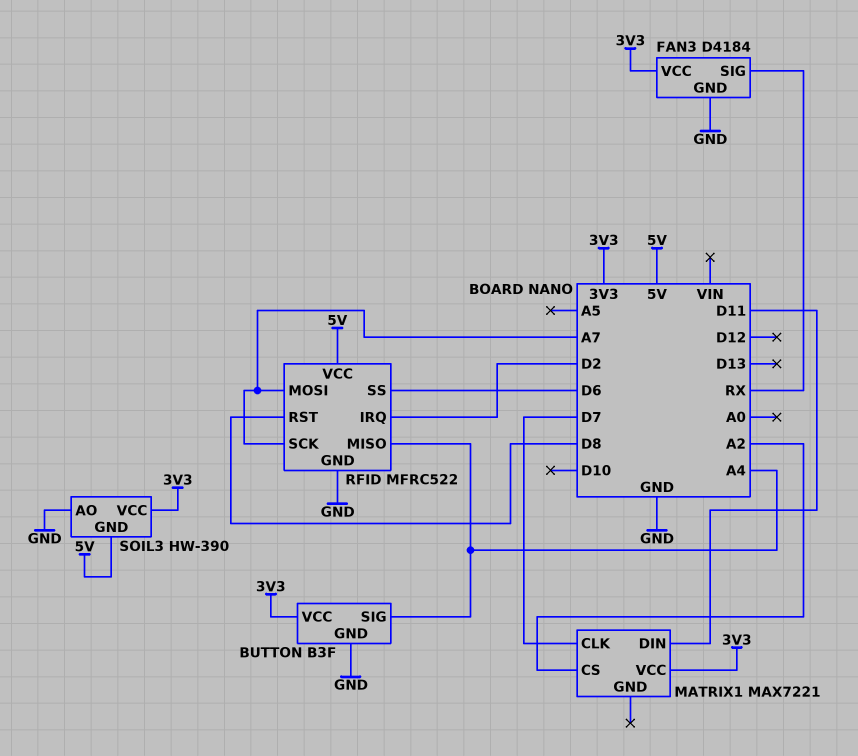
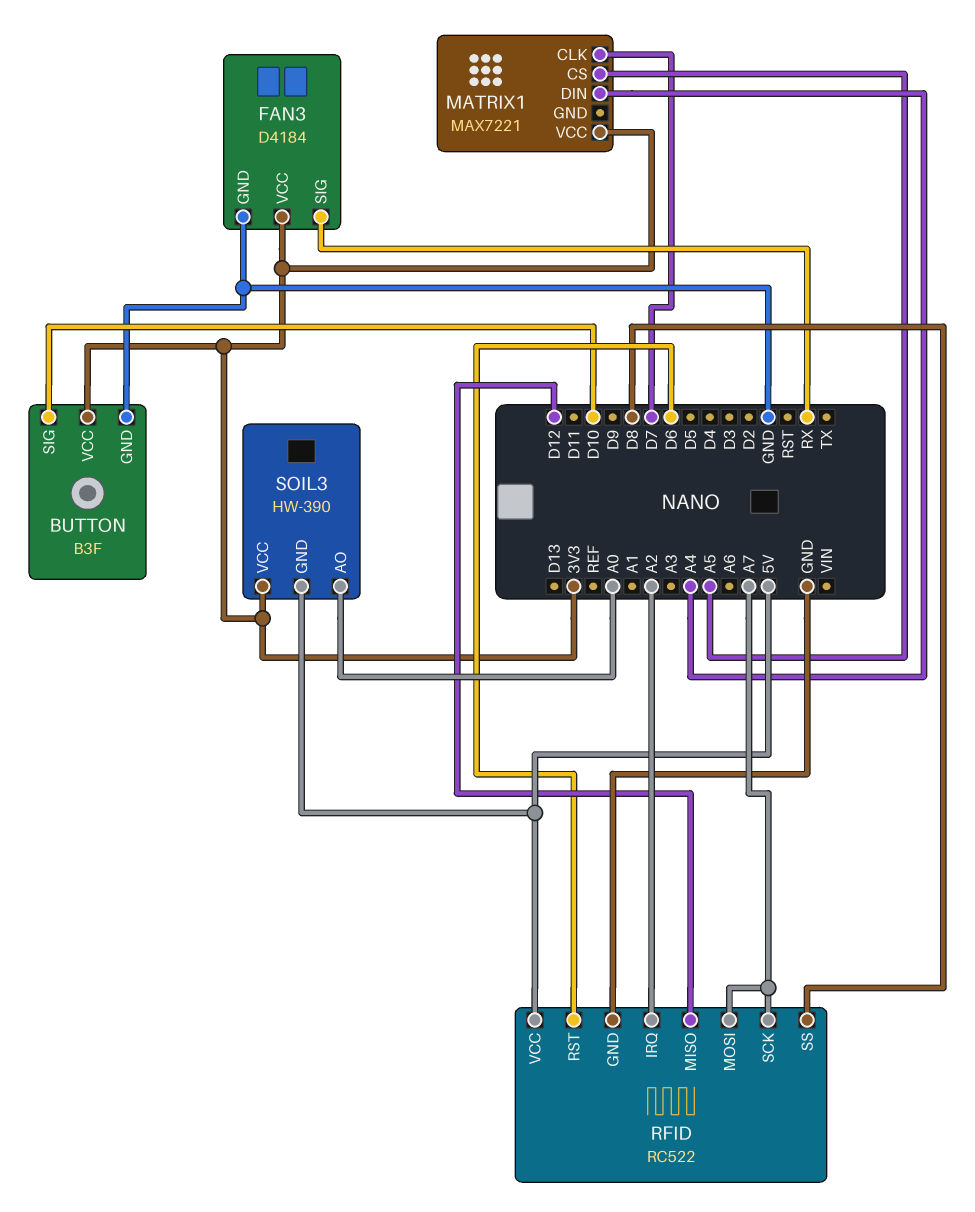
BUTTON pin SIG: A4 -> D10
MATRIX1 pin CS: A2 -> A5
MATRIX1 pin DIN: D11 -> A4
RFID: MFRC522 -> RC522
RFID pin IRQ: D2 -> A2
RFID pin MISO: A4 -> D12
RFID pin RST: D8 -> D6
RFID pin SS: D6 -> D8
SOIL3 pin AO: GND -> A0

